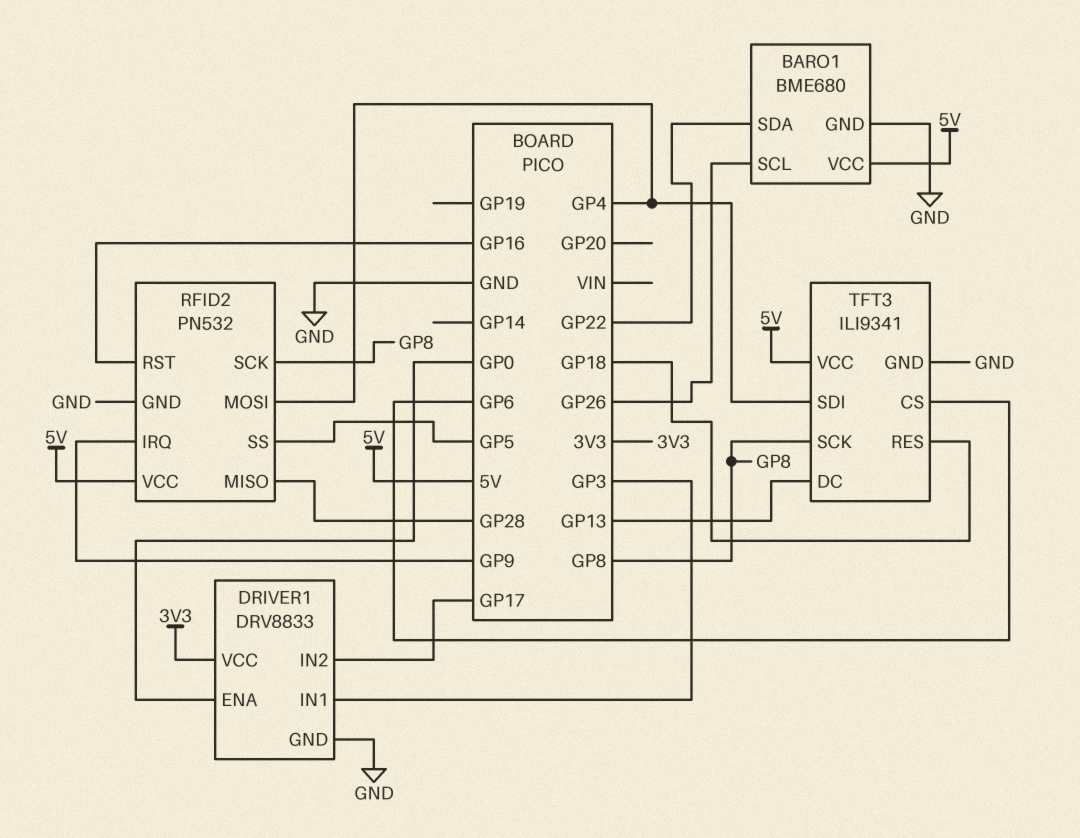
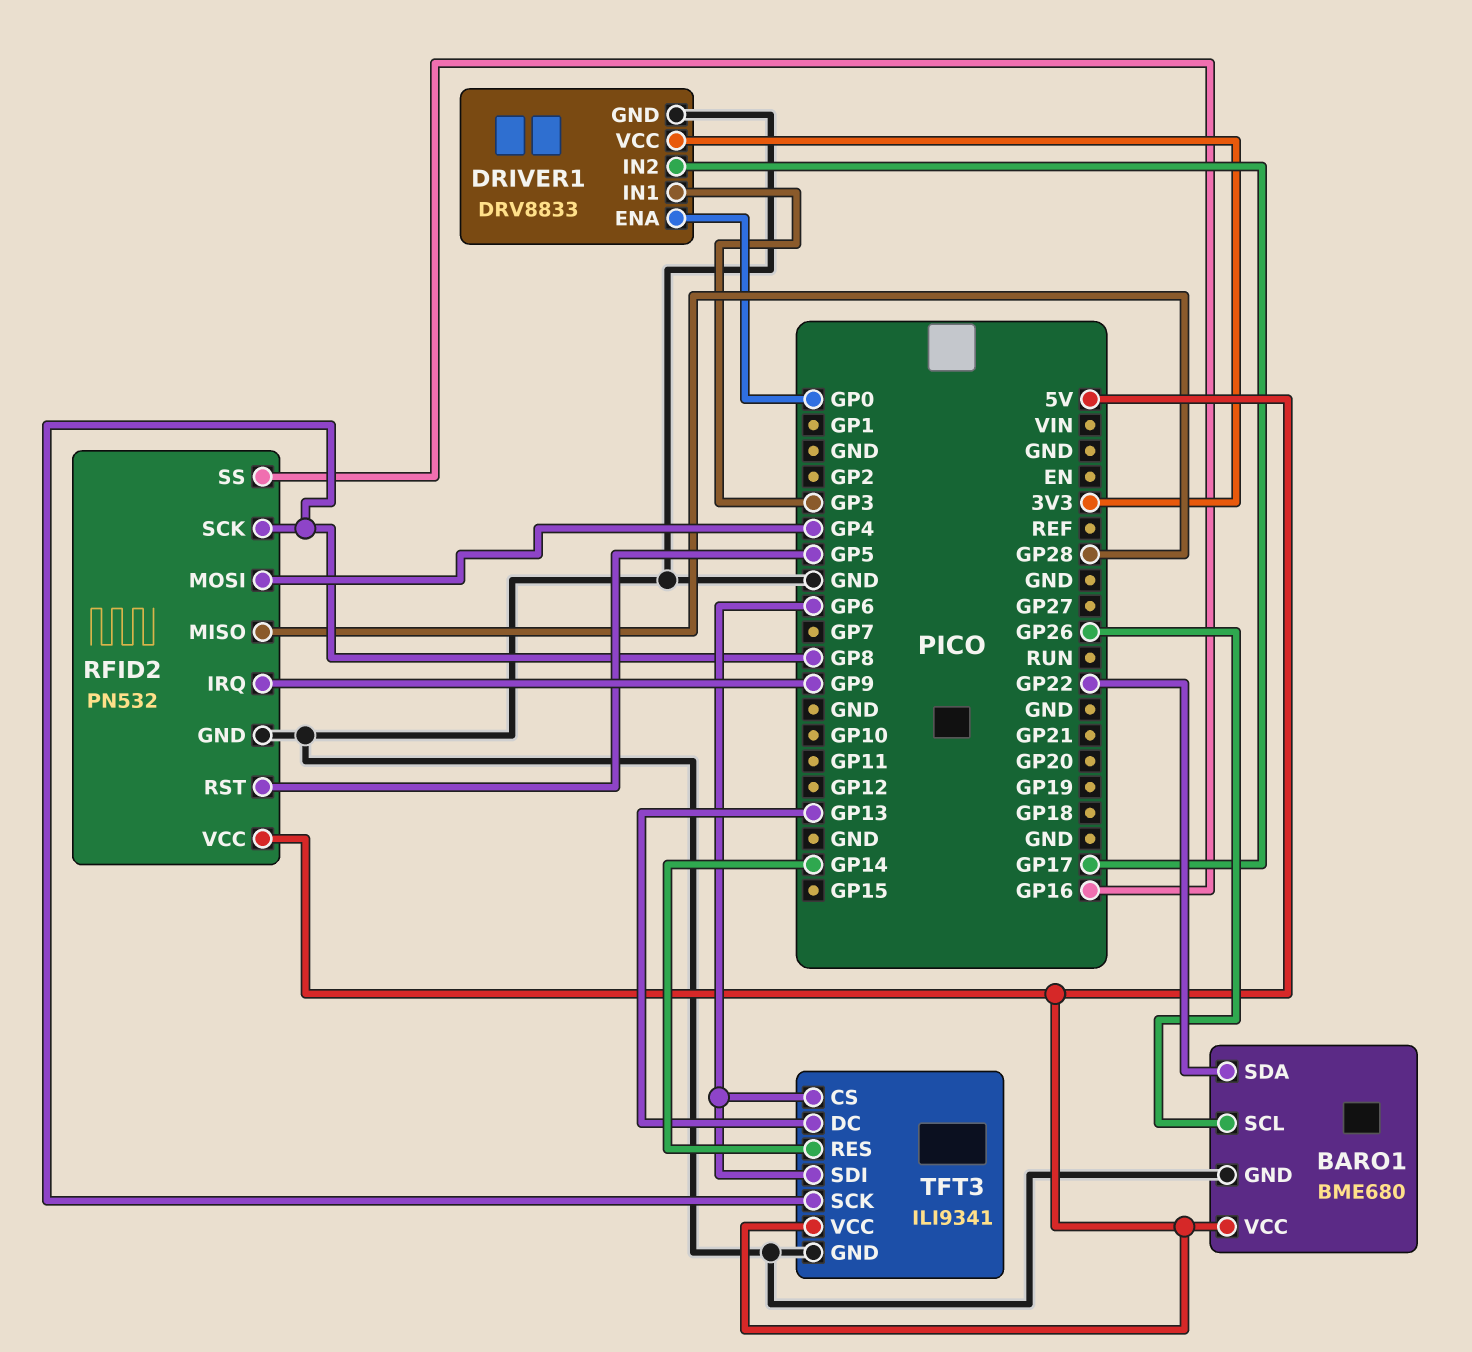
RFID2 pin RST: GP16 -> GP5
RFID2 pin SS: GP5 -> GP16
TFT3 pin RES: GP18 -> GP14
TFT3 pin SDI: GP4 -> GP6

